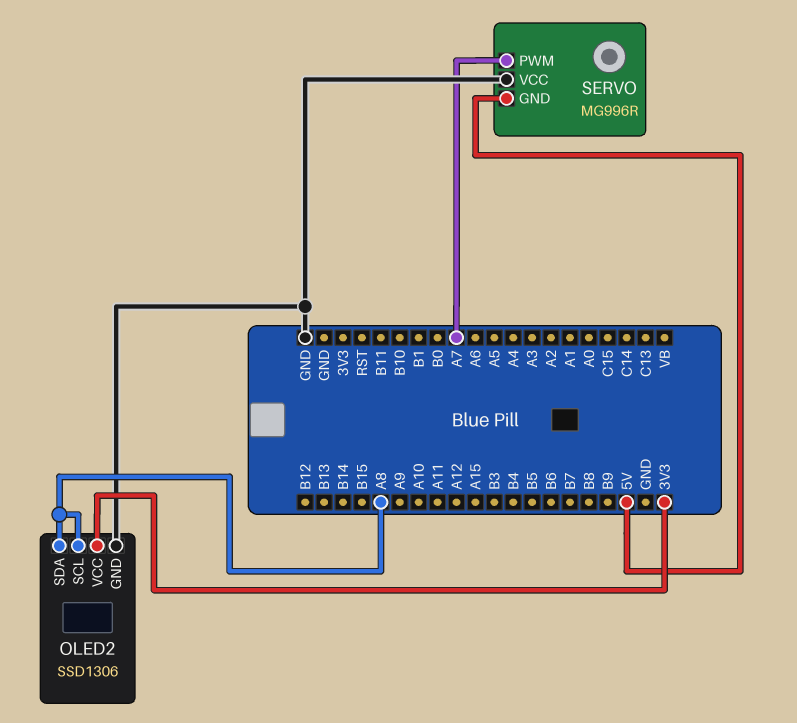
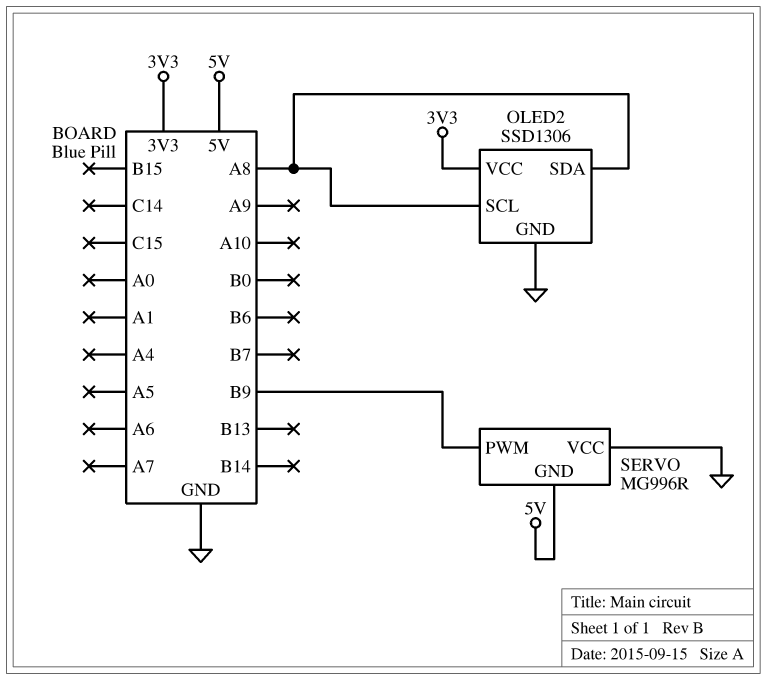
SERVO pin PWM: A7 -> B9

